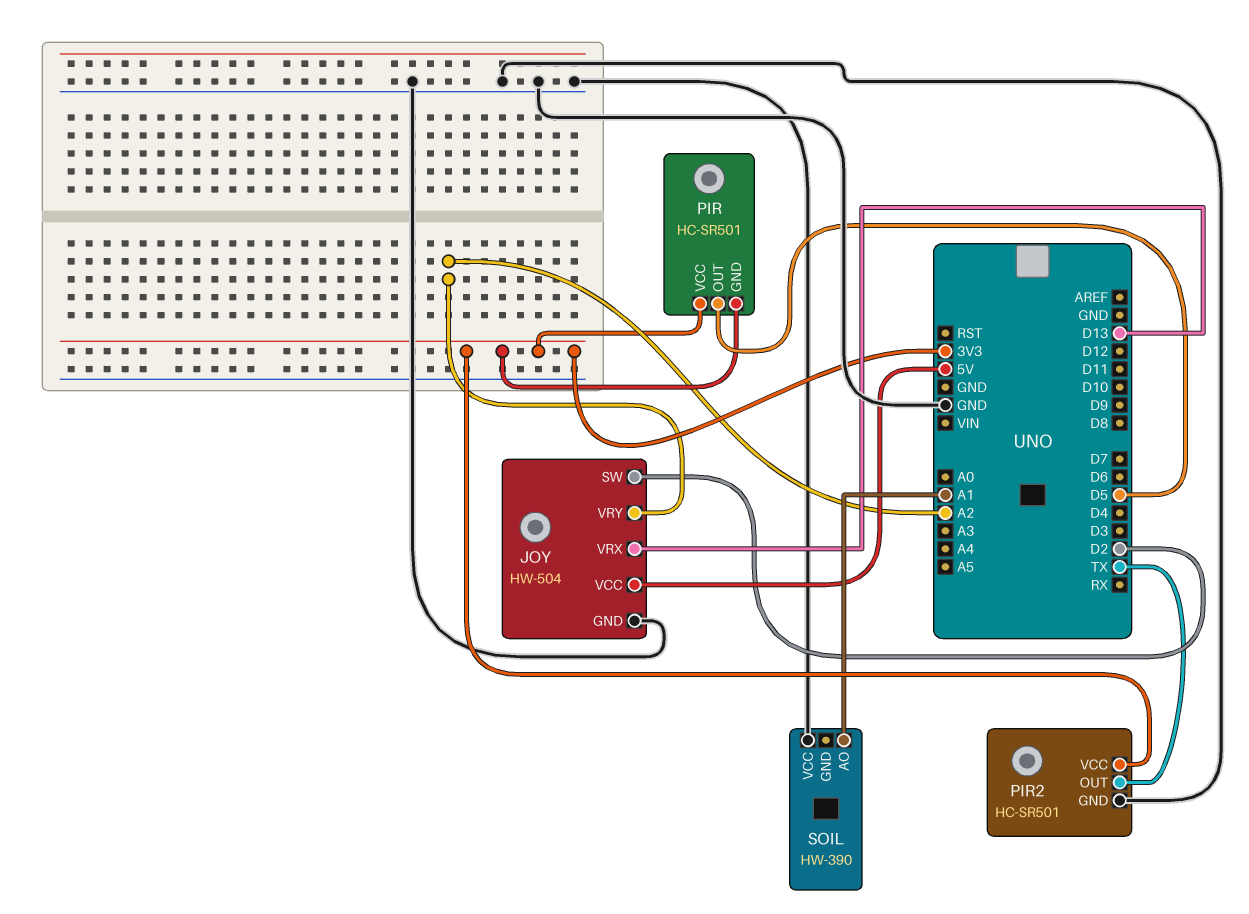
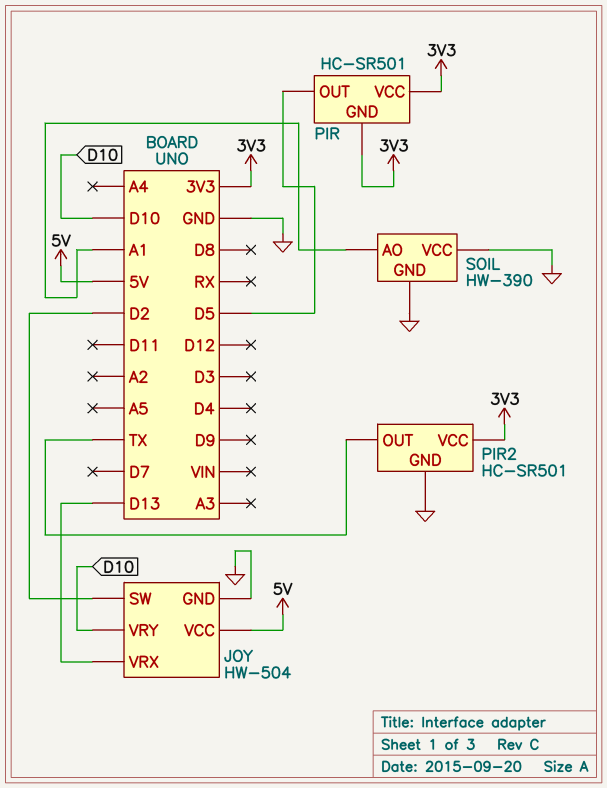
JOY pin VRY: A2 -> D10
SOIL pin GND: none -> GND

